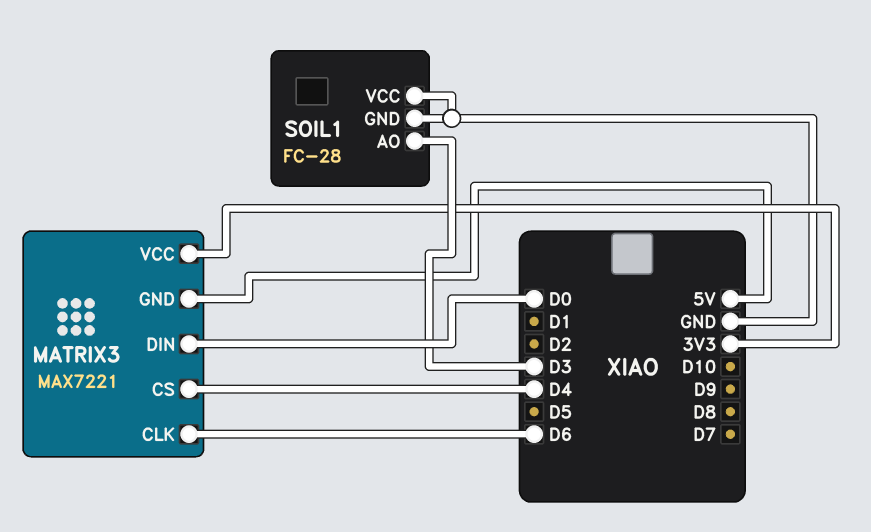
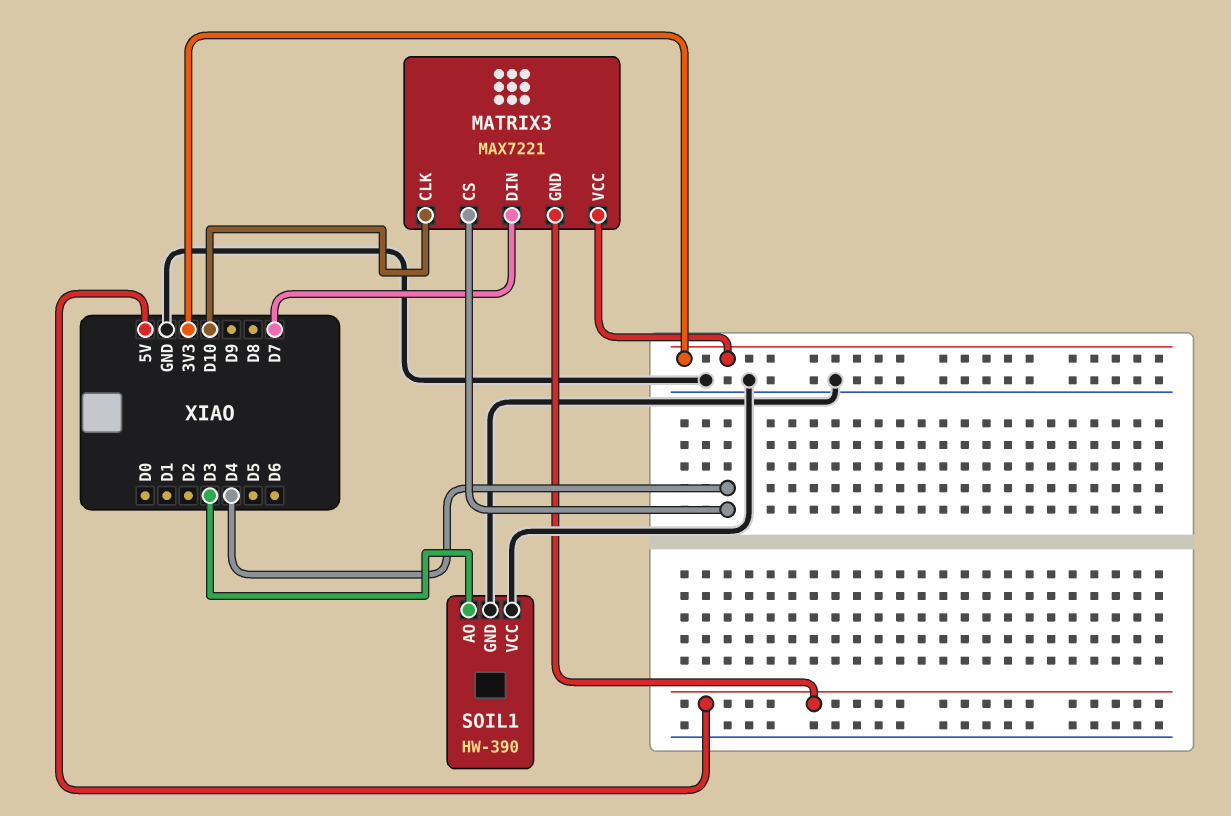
MATRIX3 pin CLK: D6 -> D10
MATRIX3 pin DIN: D0 -> D7
SOIL1: FC-28 -> HW-390

